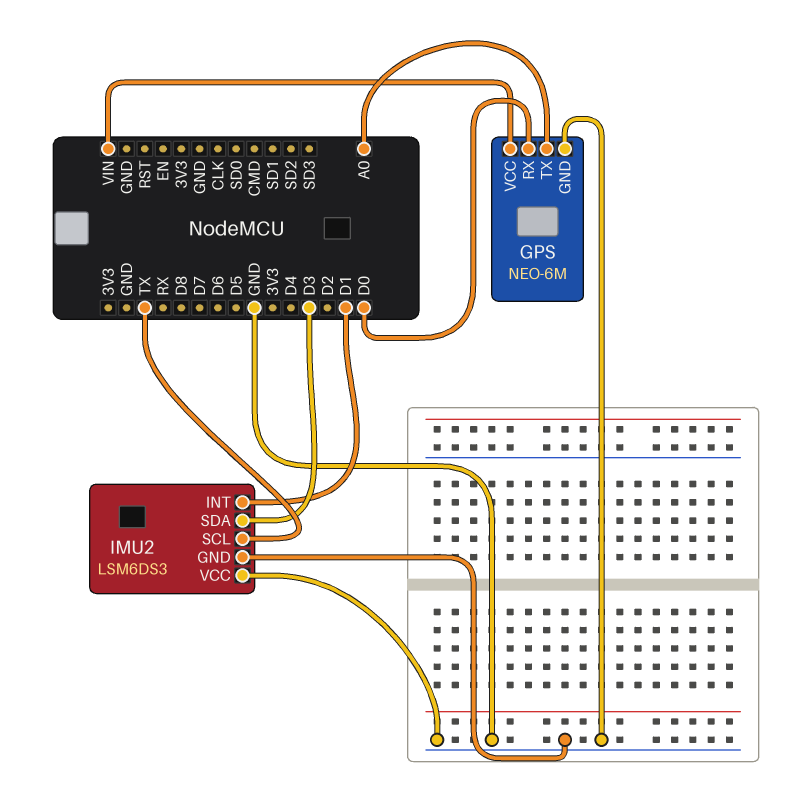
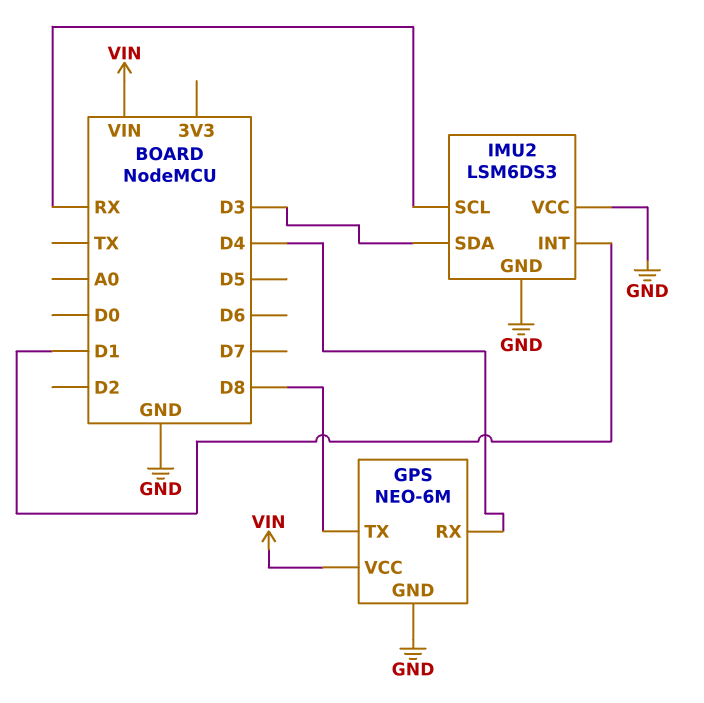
GPS pin RX: D0 -> D4
GPS pin TX: A0 -> D8
IMU2 pin SCL: TX -> RX

